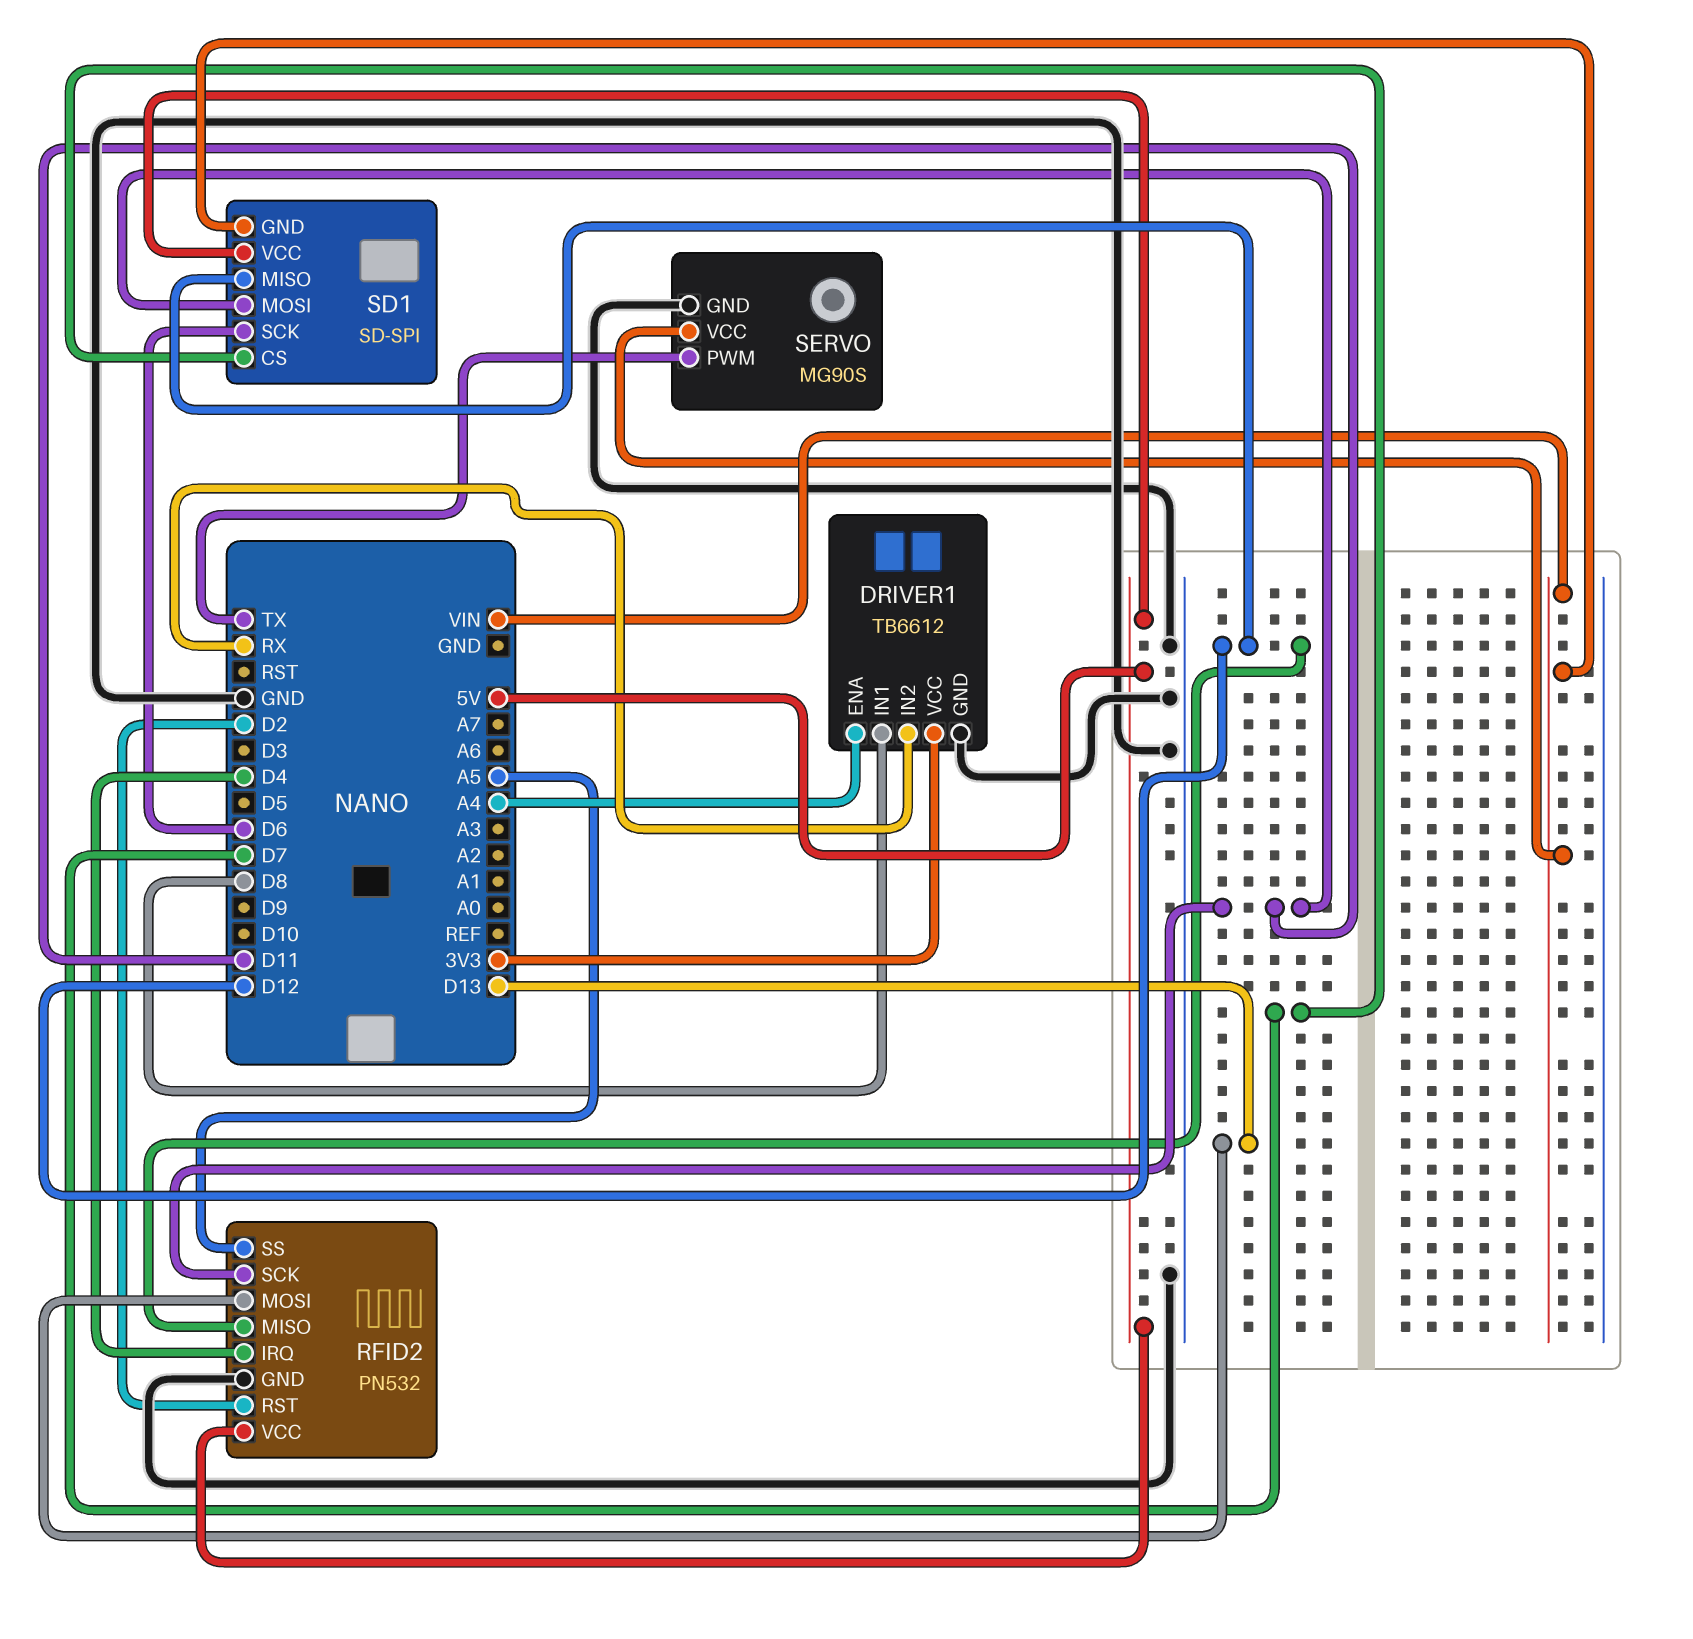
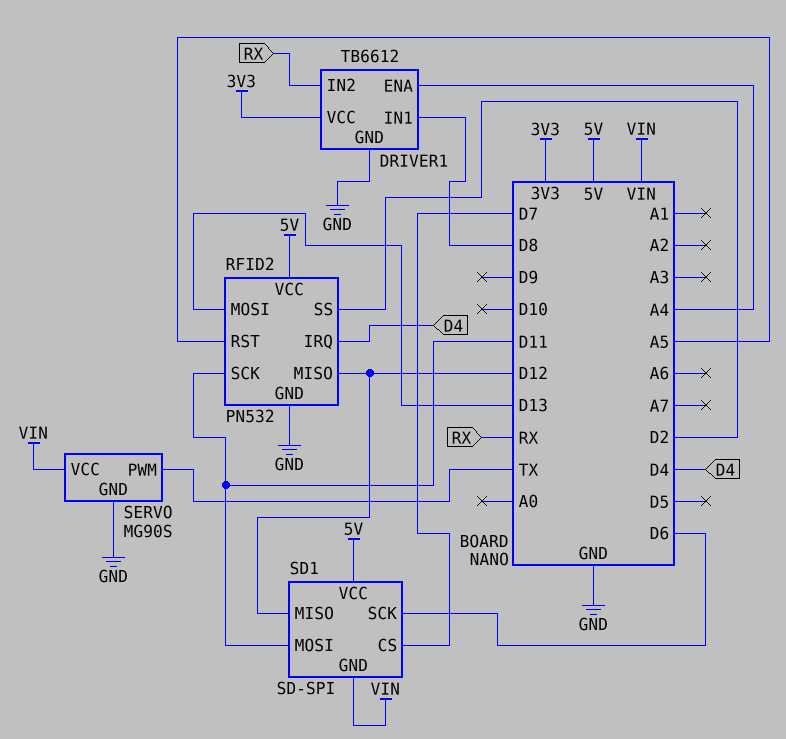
RFID2 pin RST: D2 -> A5
RFID2 pin SS: A5 -> D2

